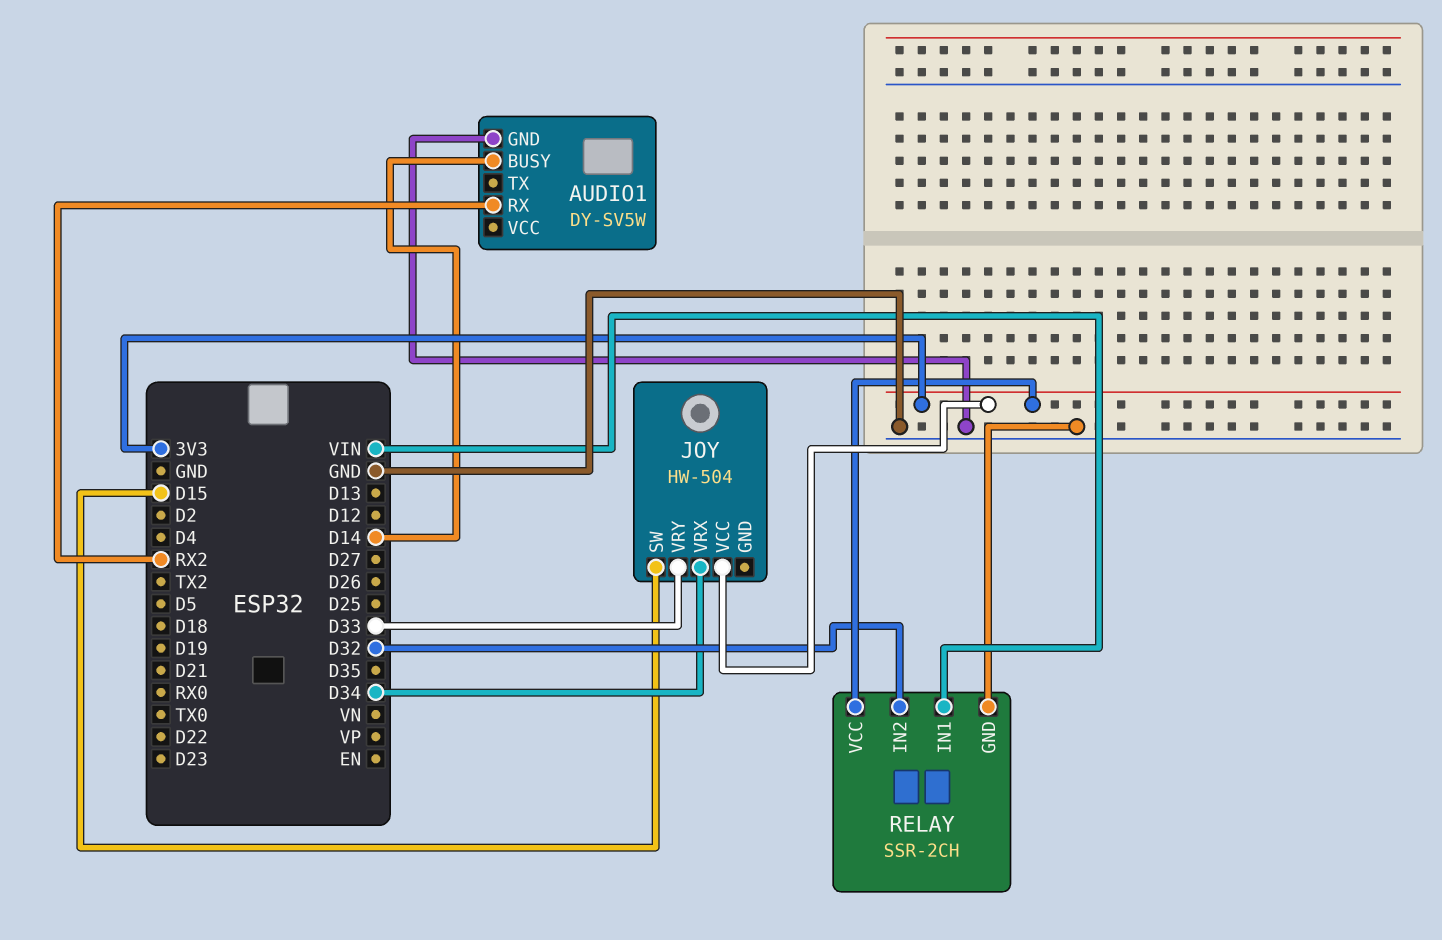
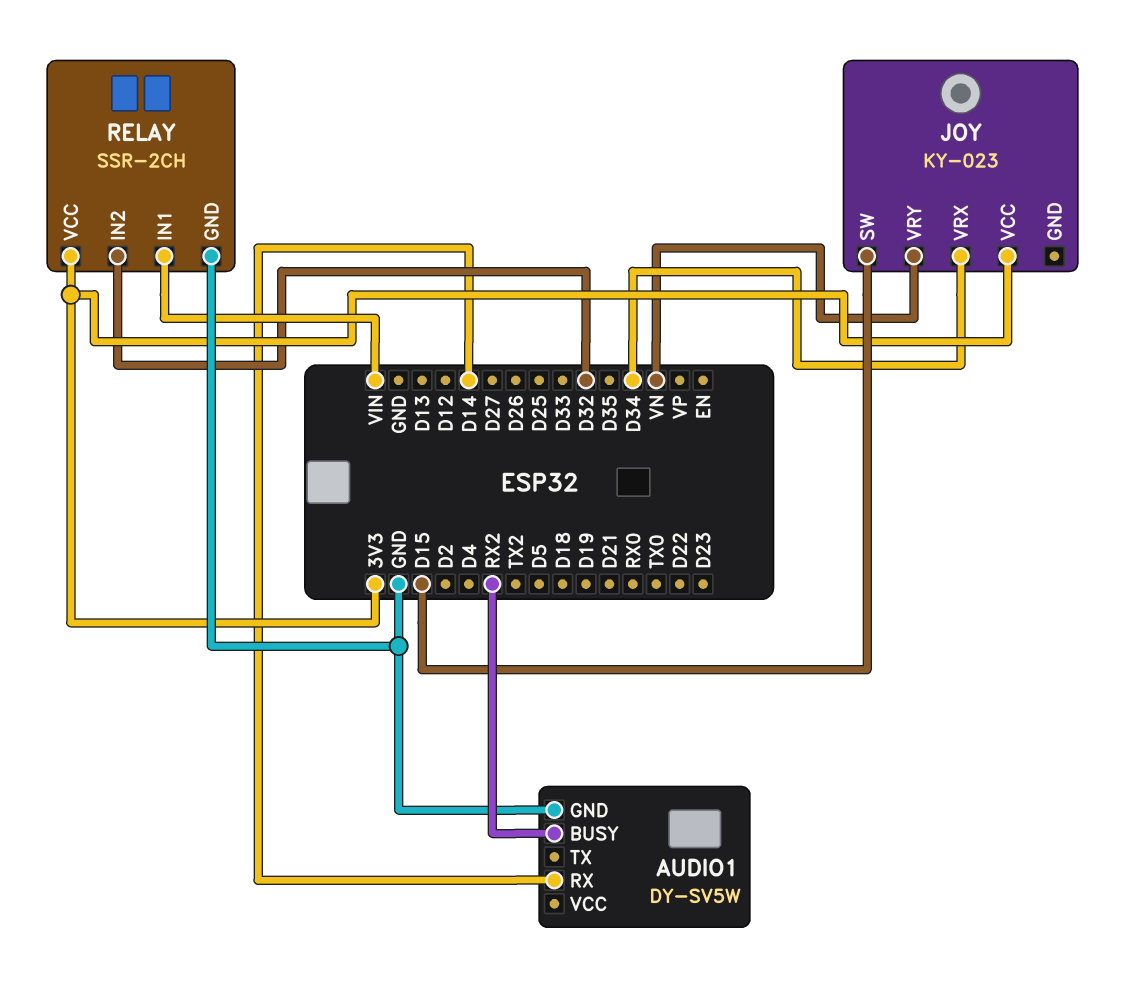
AUDIO1 pin BUSY: D14 -> RX2
AUDIO1 pin RX: RX2 -> D14
JOY: HW-504 -> KY-023
JOY pin VRY: D33 -> VN

